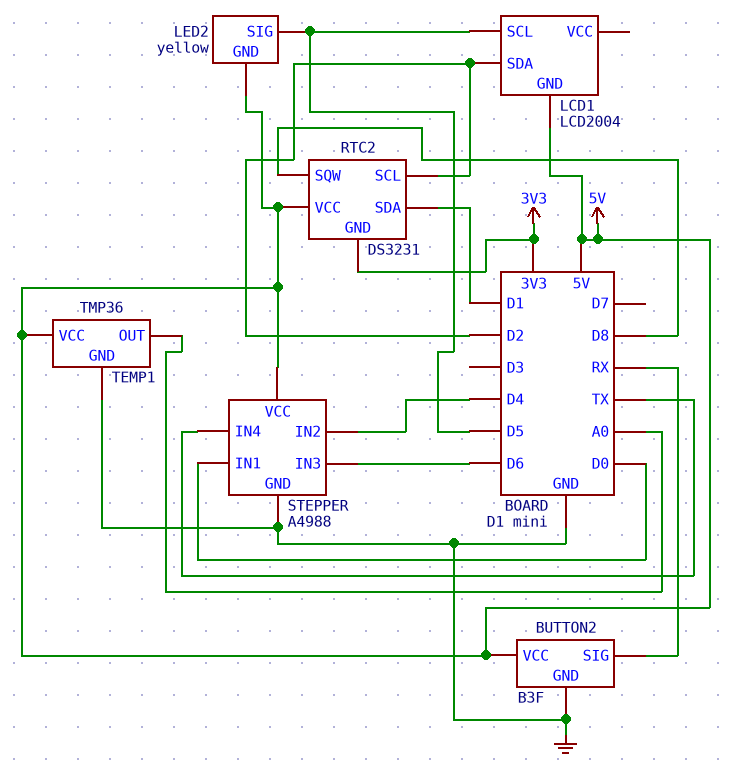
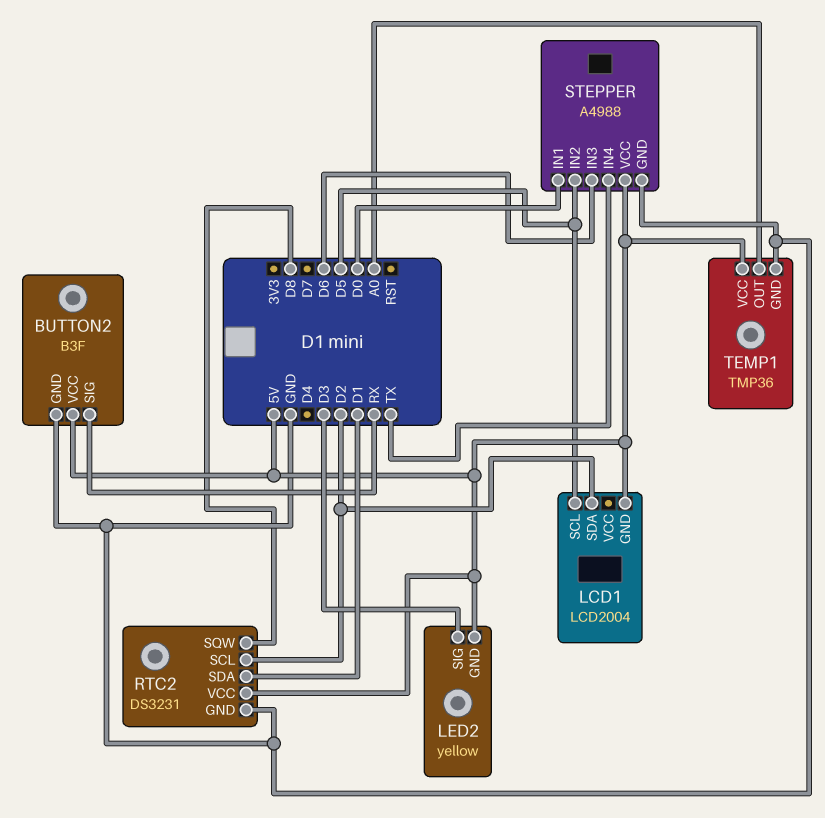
LED2 pin SIG: D5 -> D3
RTC2 pin GND: 3V3 -> GND
STEPPER pin IN2: D4 -> D5

